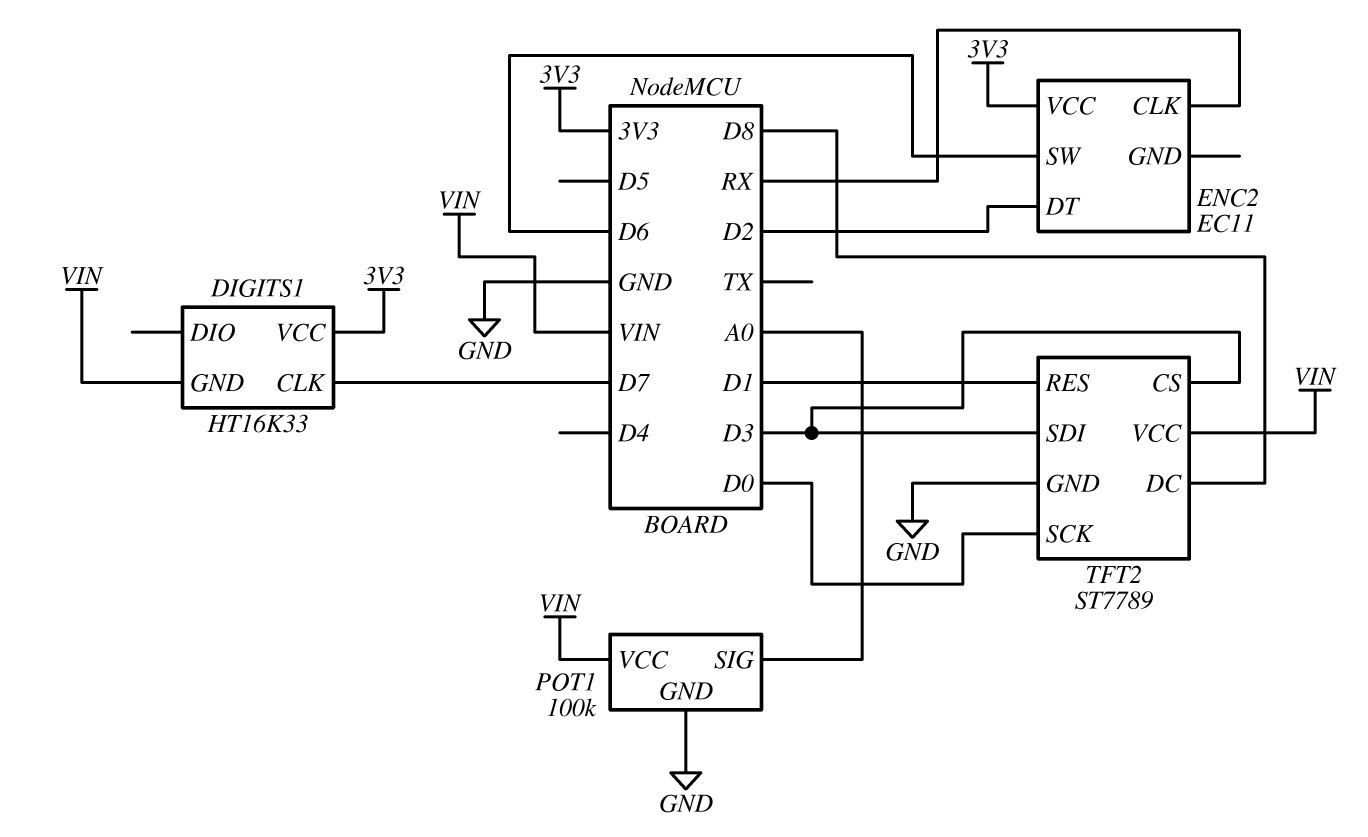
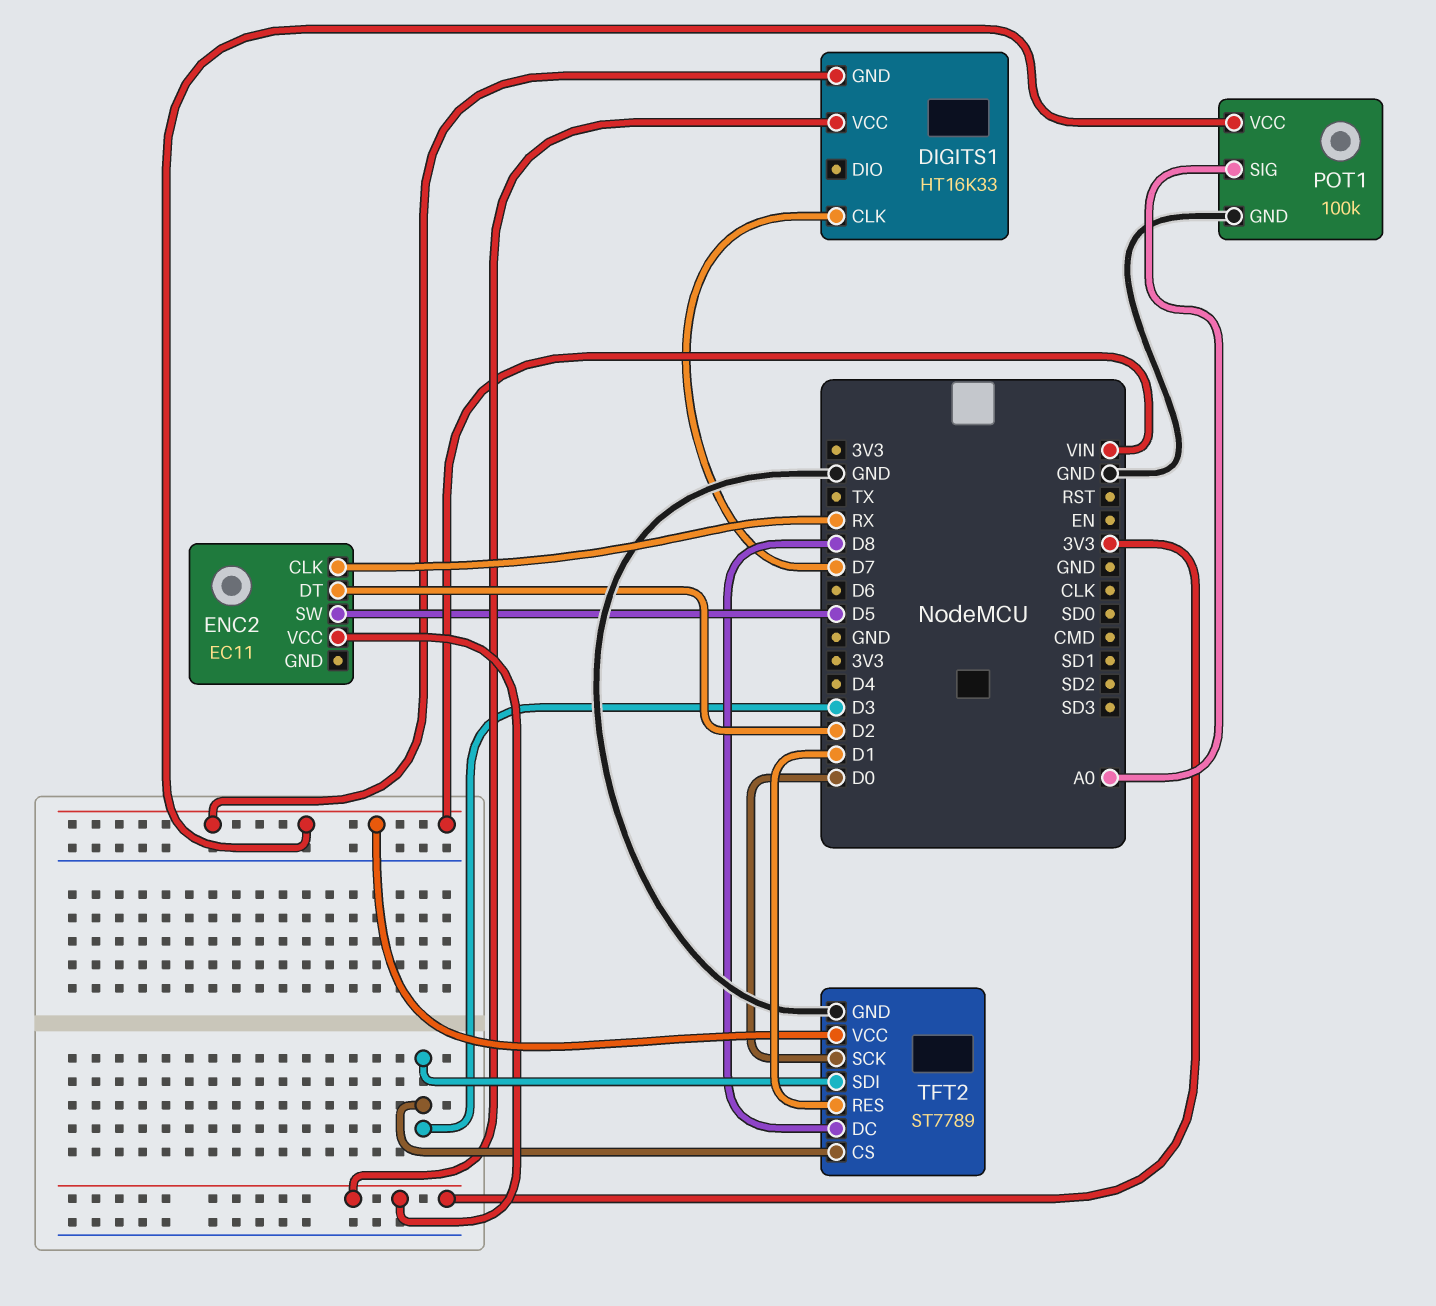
ENC2 pin SW: D6 -> D5

